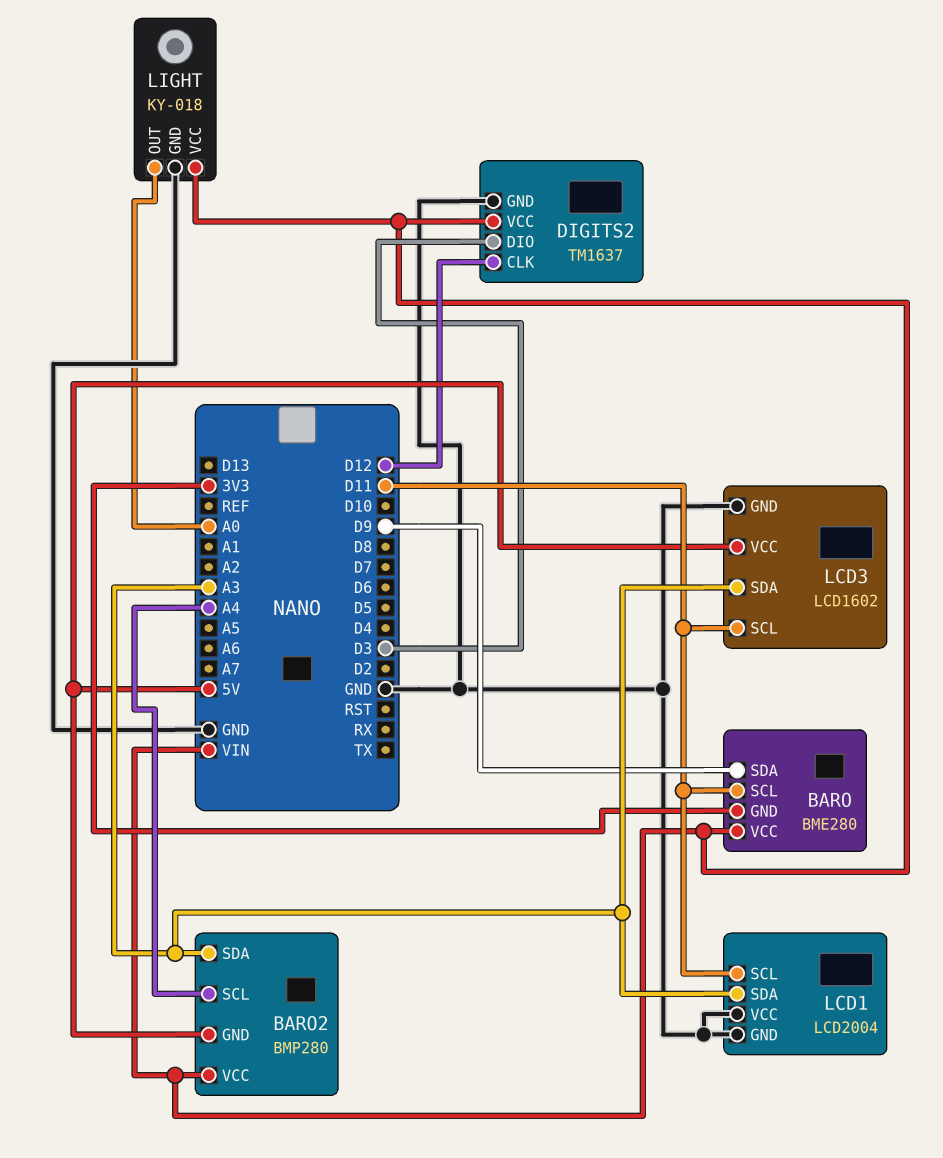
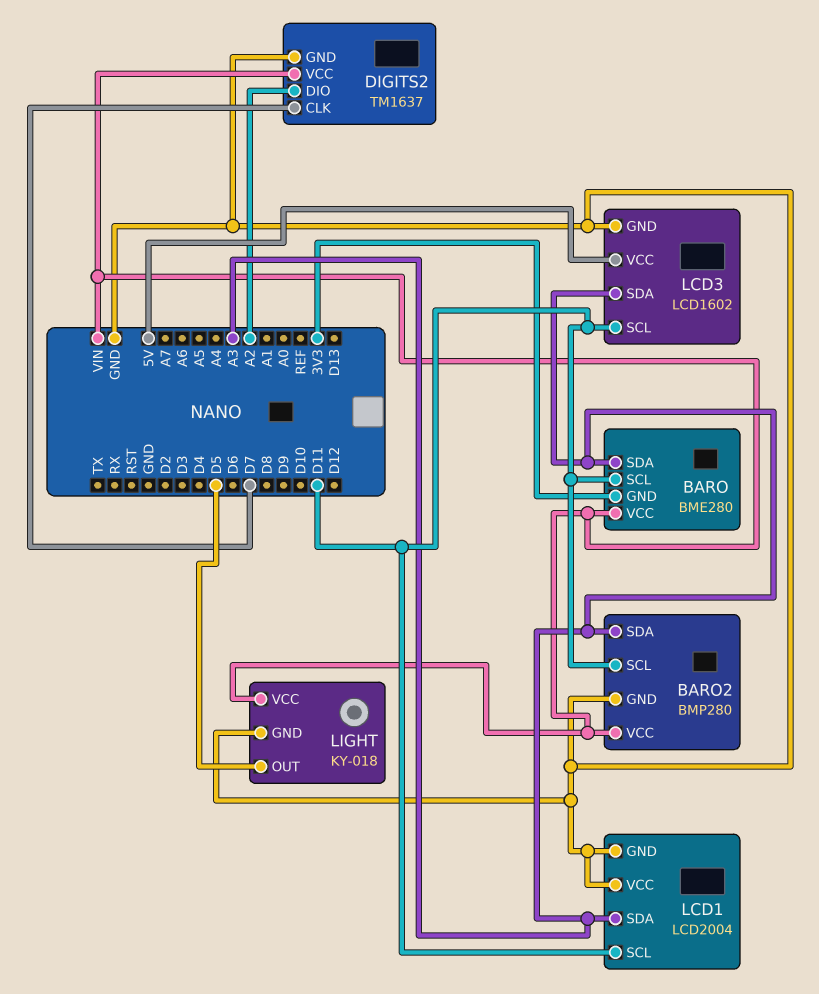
BARO pin SDA: D9 -> A3
BARO2 pin GND: 5V -> GND
BARO2 pin SCL: A4 -> D11
DIGITS2 pin CLK: D12 -> D7
DIGITS2 pin DIO: D3 -> A2
LIGHT pin OUT: A0 -> D5

